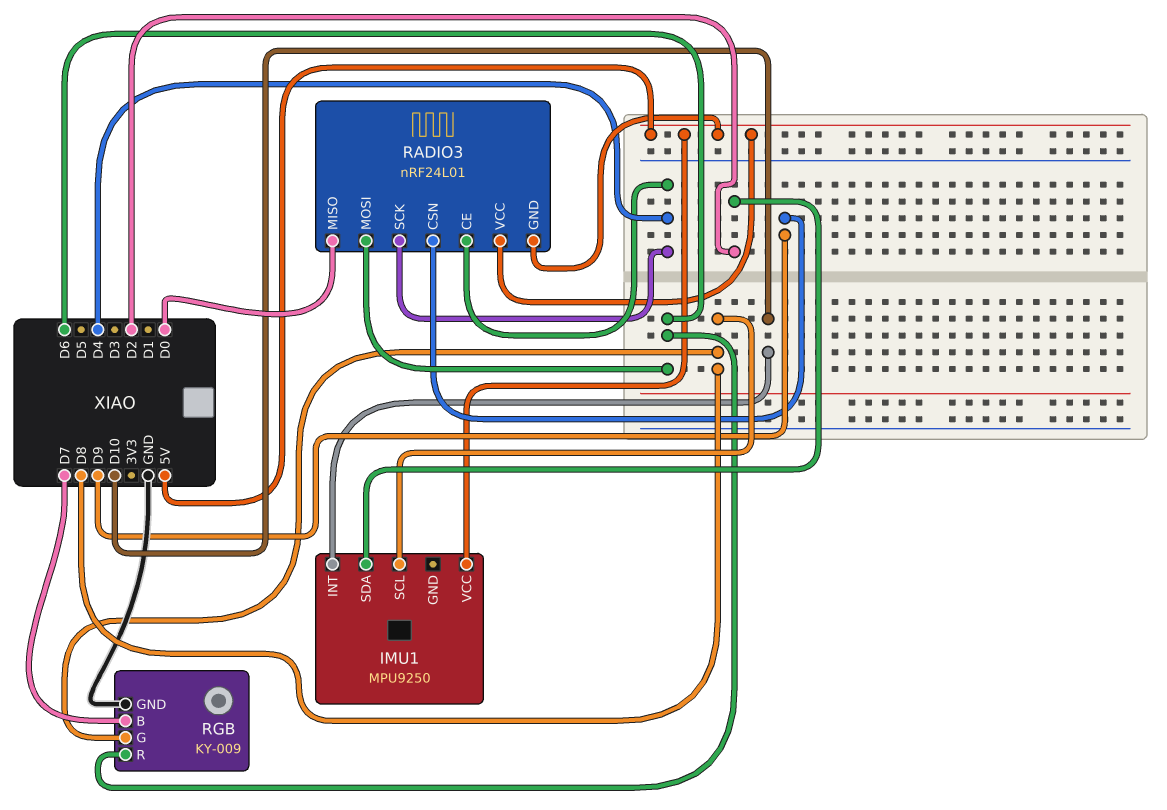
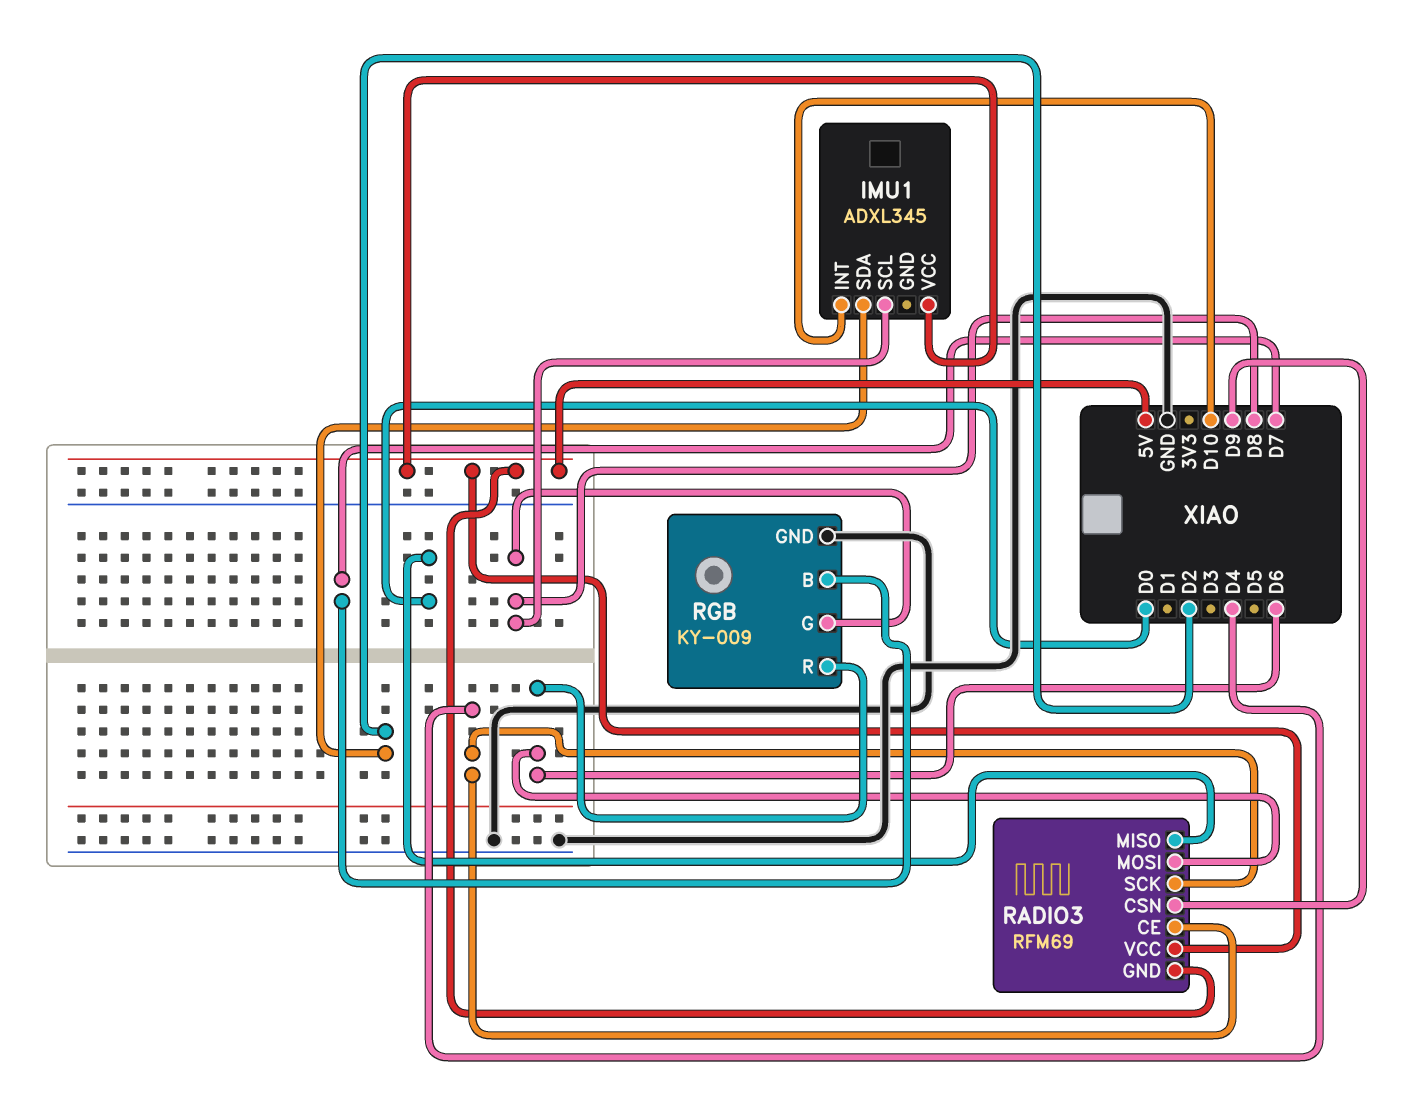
IMU1: MPU9250 -> ADXL345
RADIO3: nRF24L01 -> RFM69

